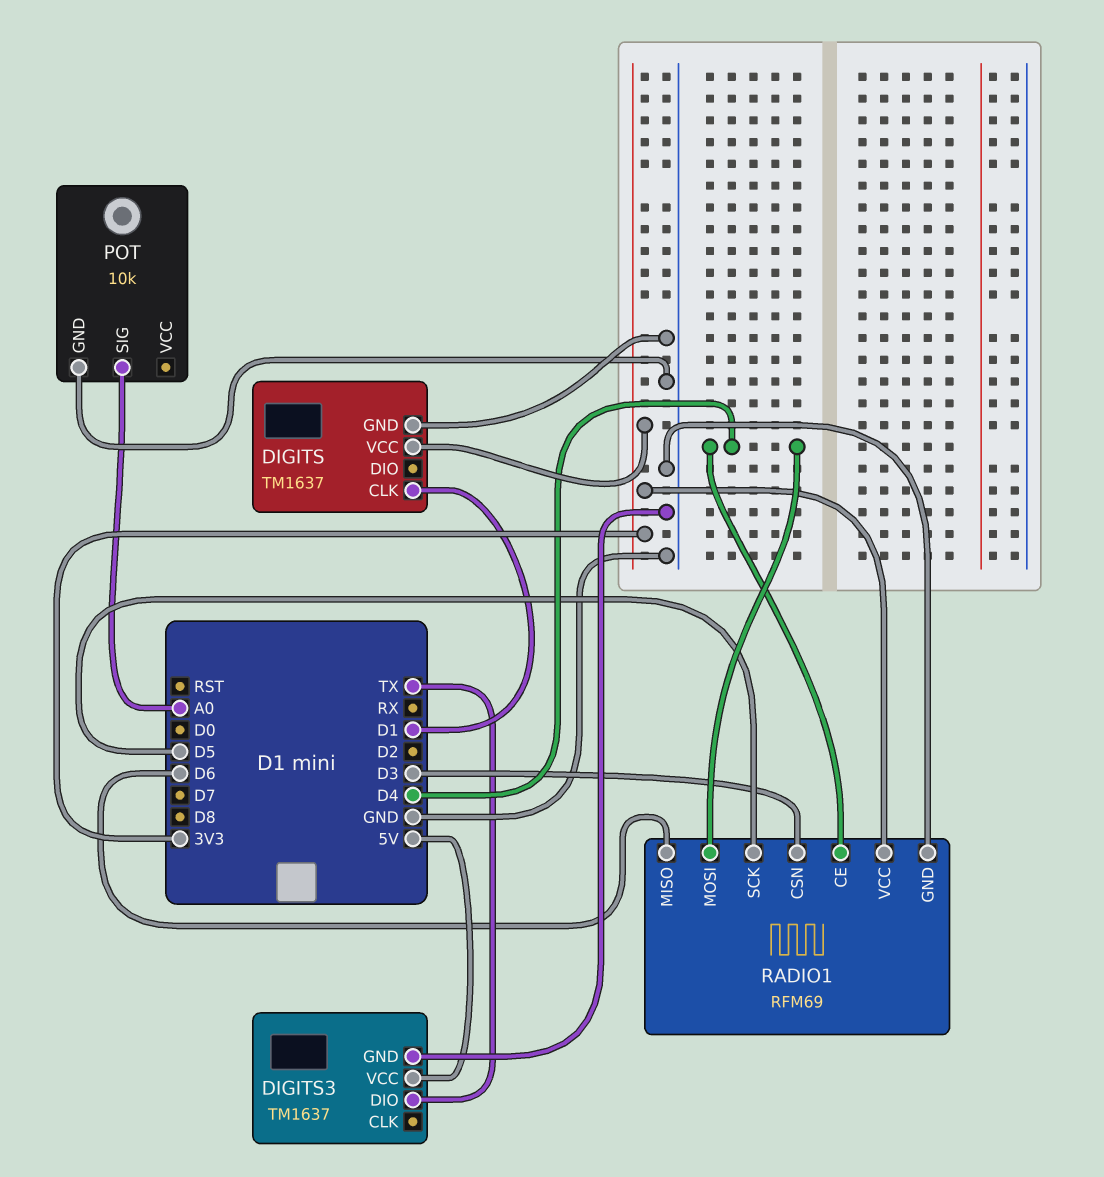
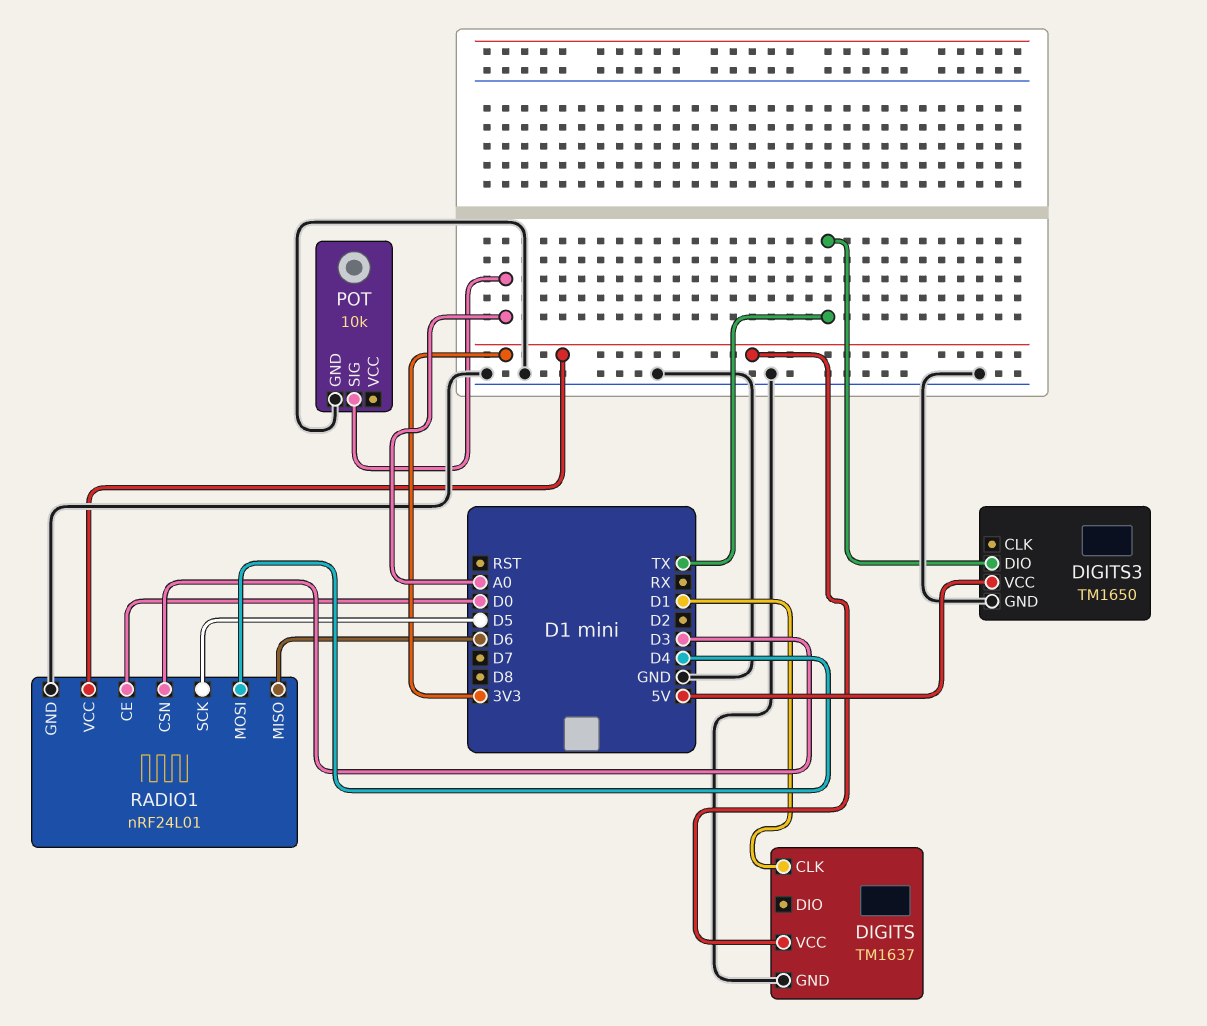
DIGITS3: TM1637 -> TM1650
RADIO1: RFM69 -> nRF24L01
RADIO1 pin CE: D4 -> D0

